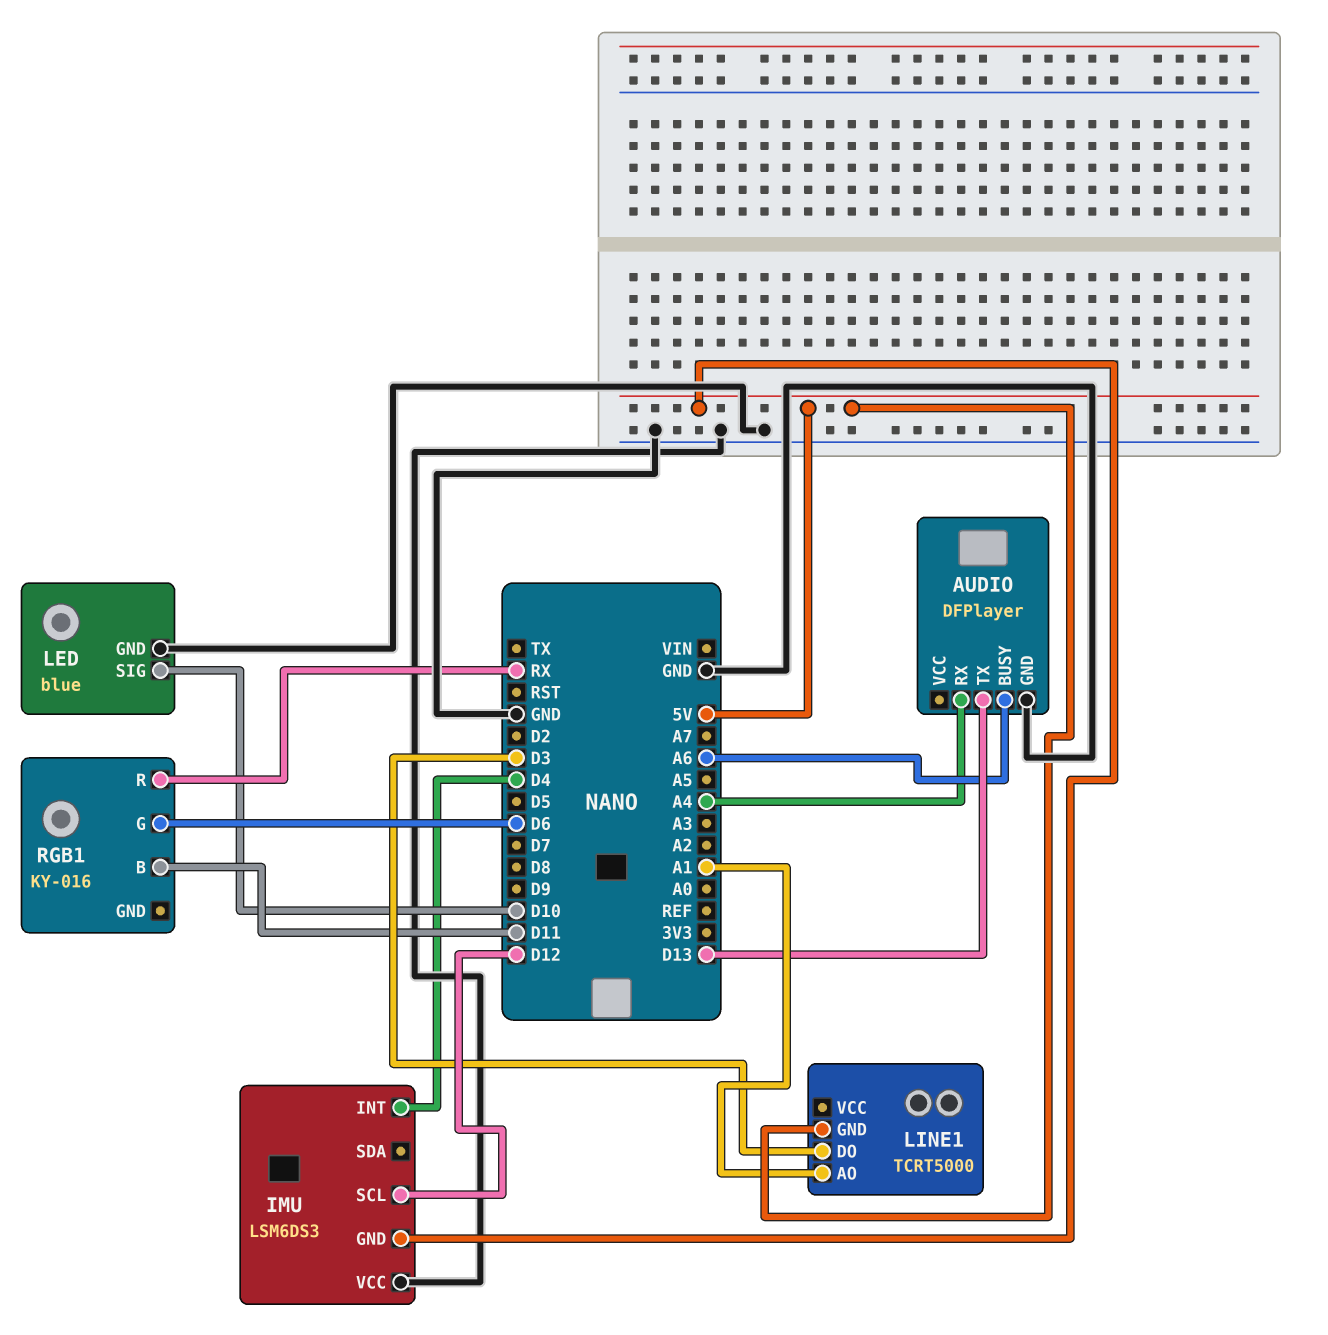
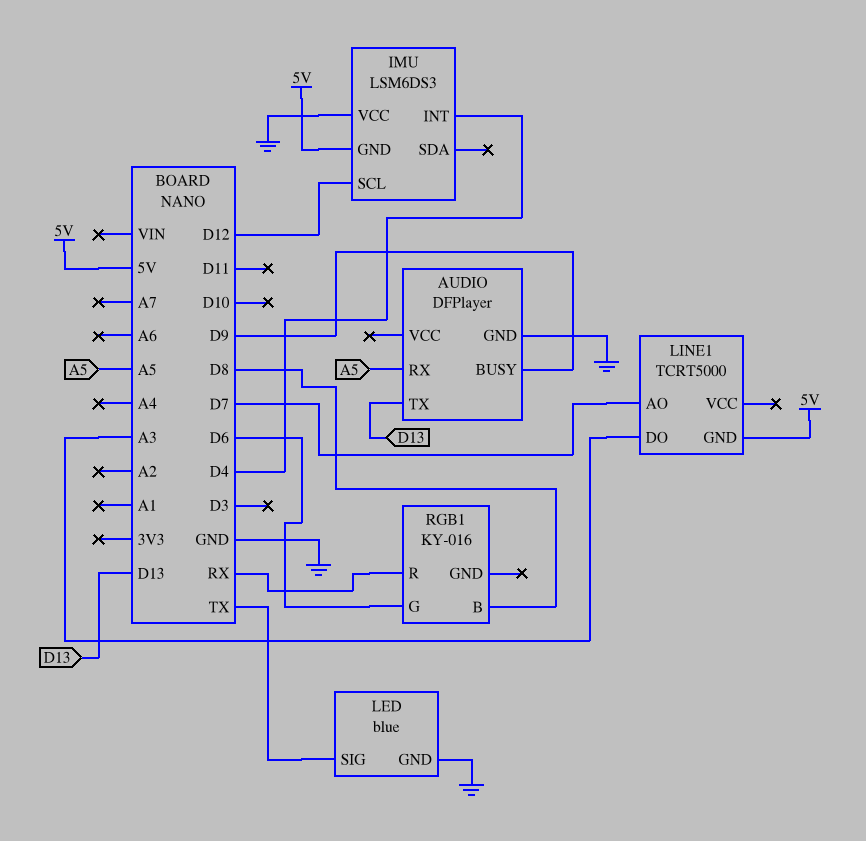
AUDIO pin BUSY: A6 -> D9
AUDIO pin RX: A4 -> A5
LED pin SIG: D10 -> TX
LINE1 pin AO: A1 -> D7
LINE1 pin DO: D3 -> A3
RGB1 pin B: D11 -> D8

